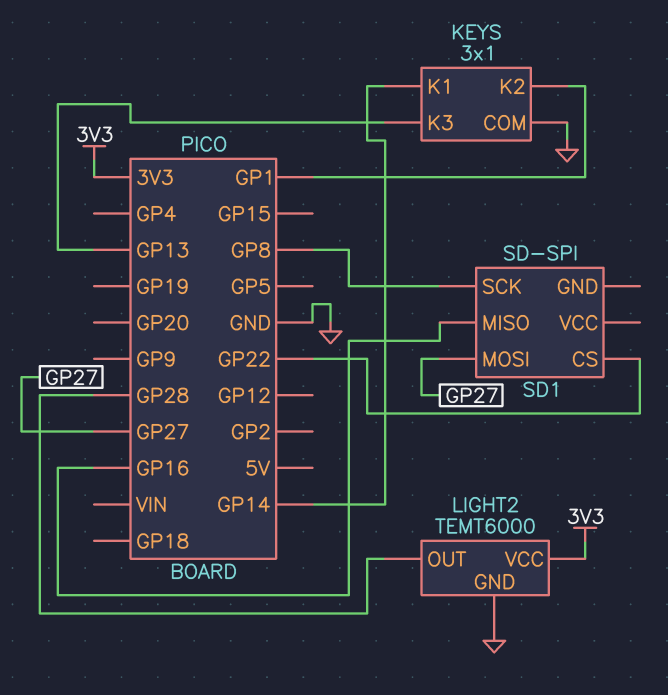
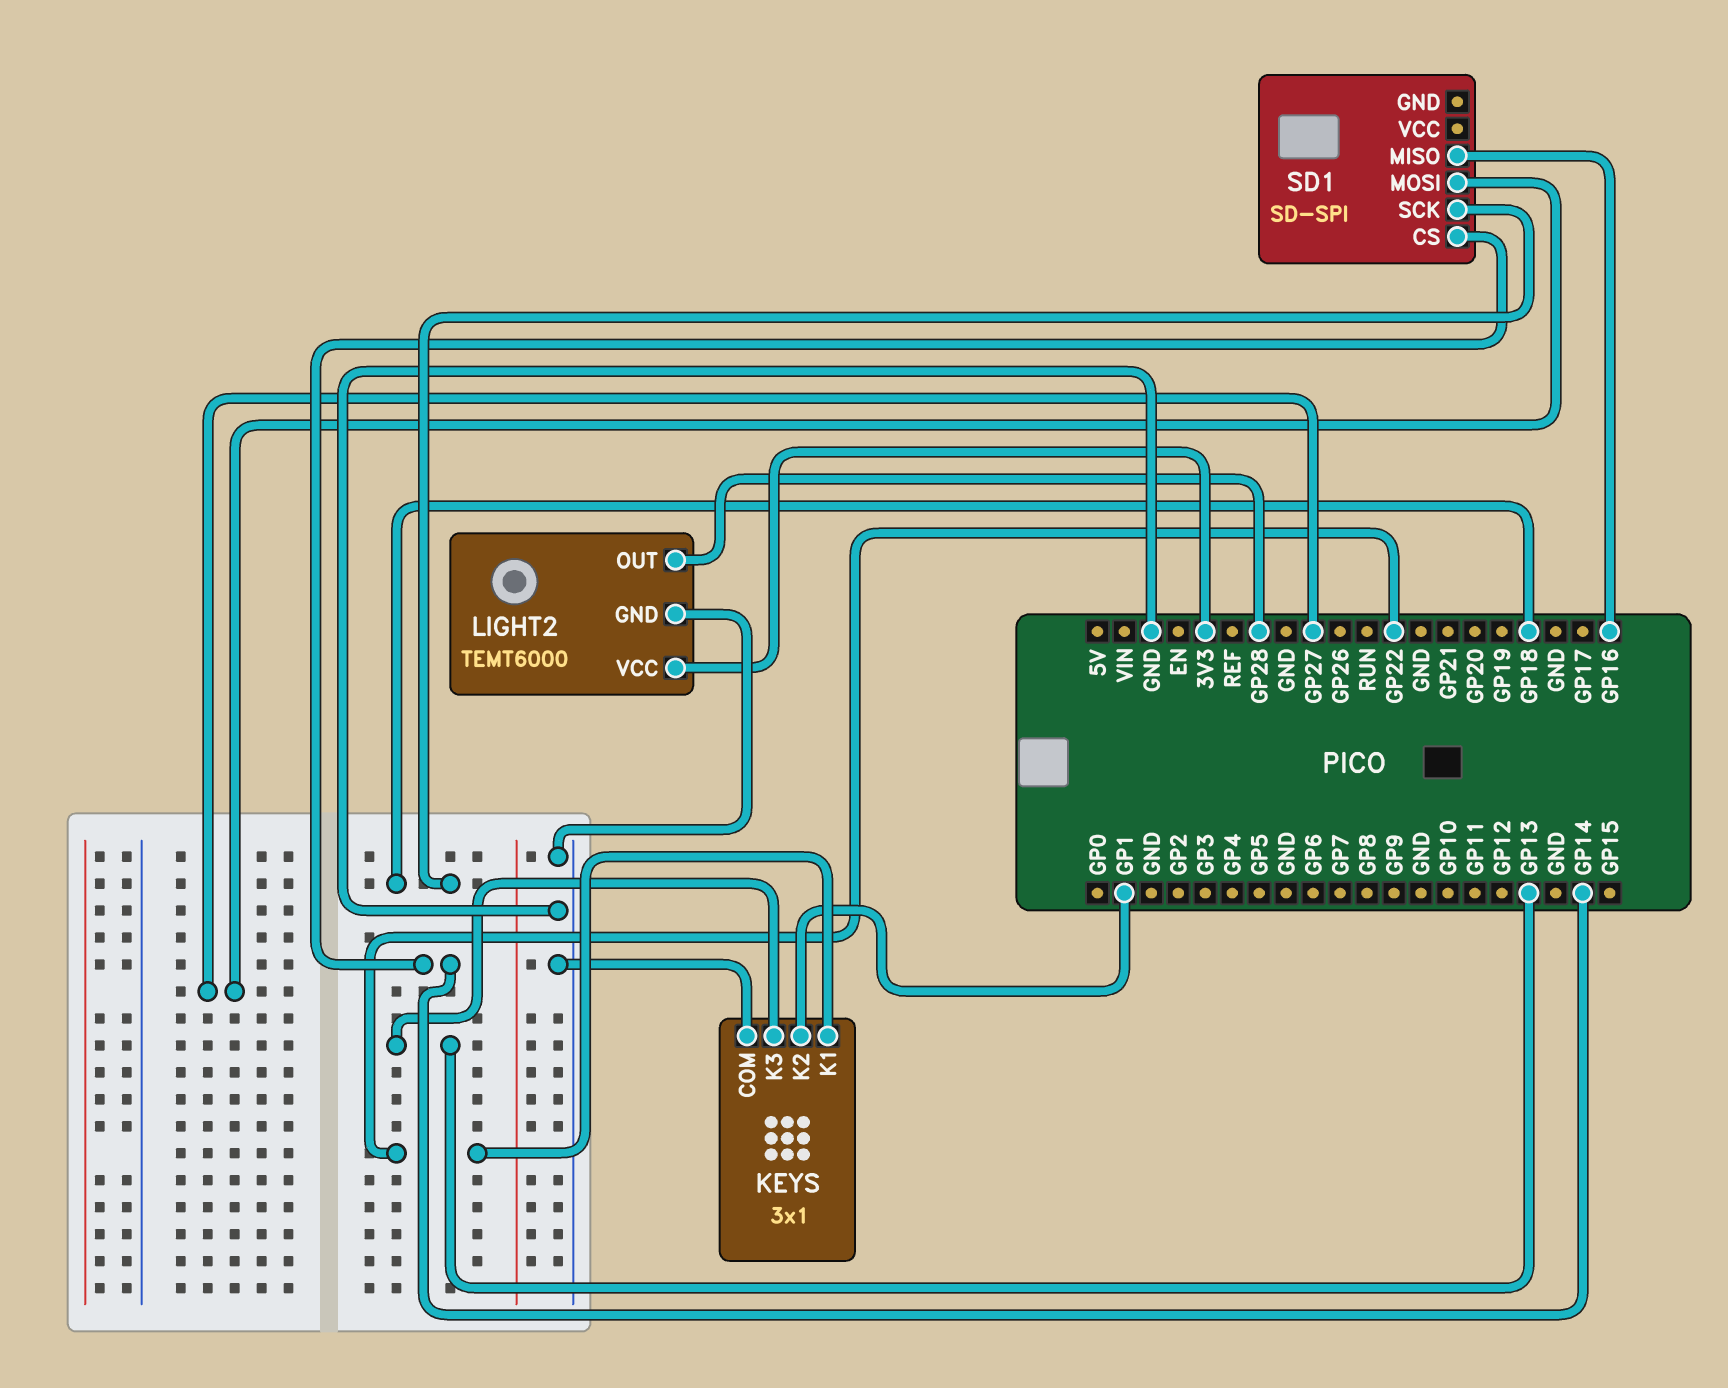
KEYS pin K1: GP14 -> GP22
SD1 pin CS: GP22 -> GP14
SD1 pin SCK: GP8 -> GP18

